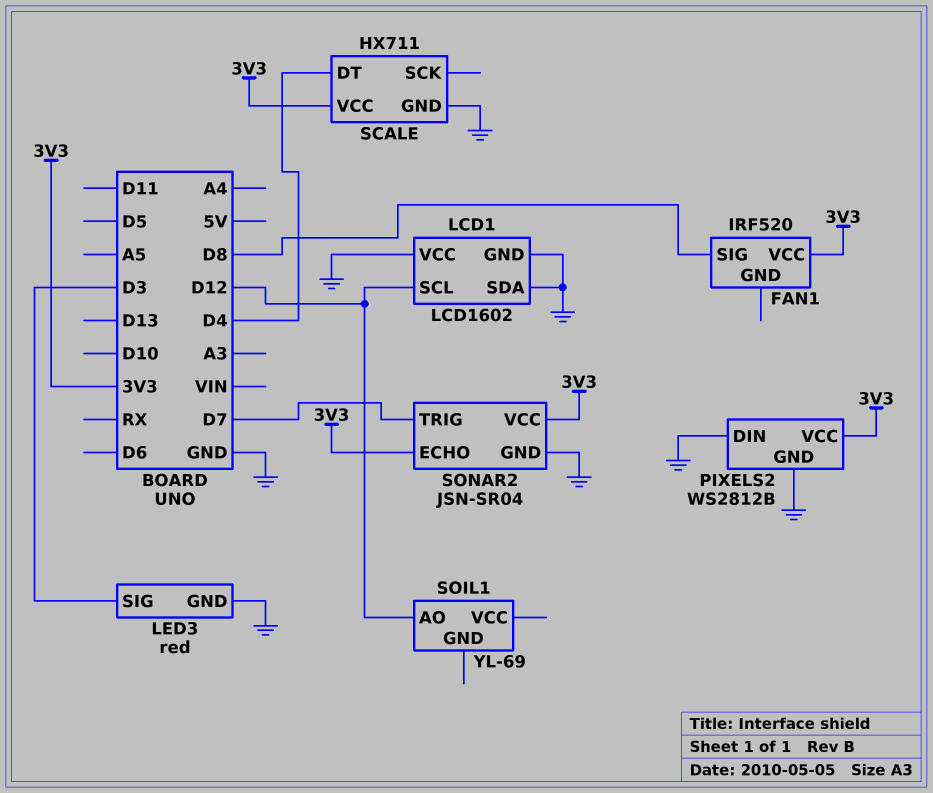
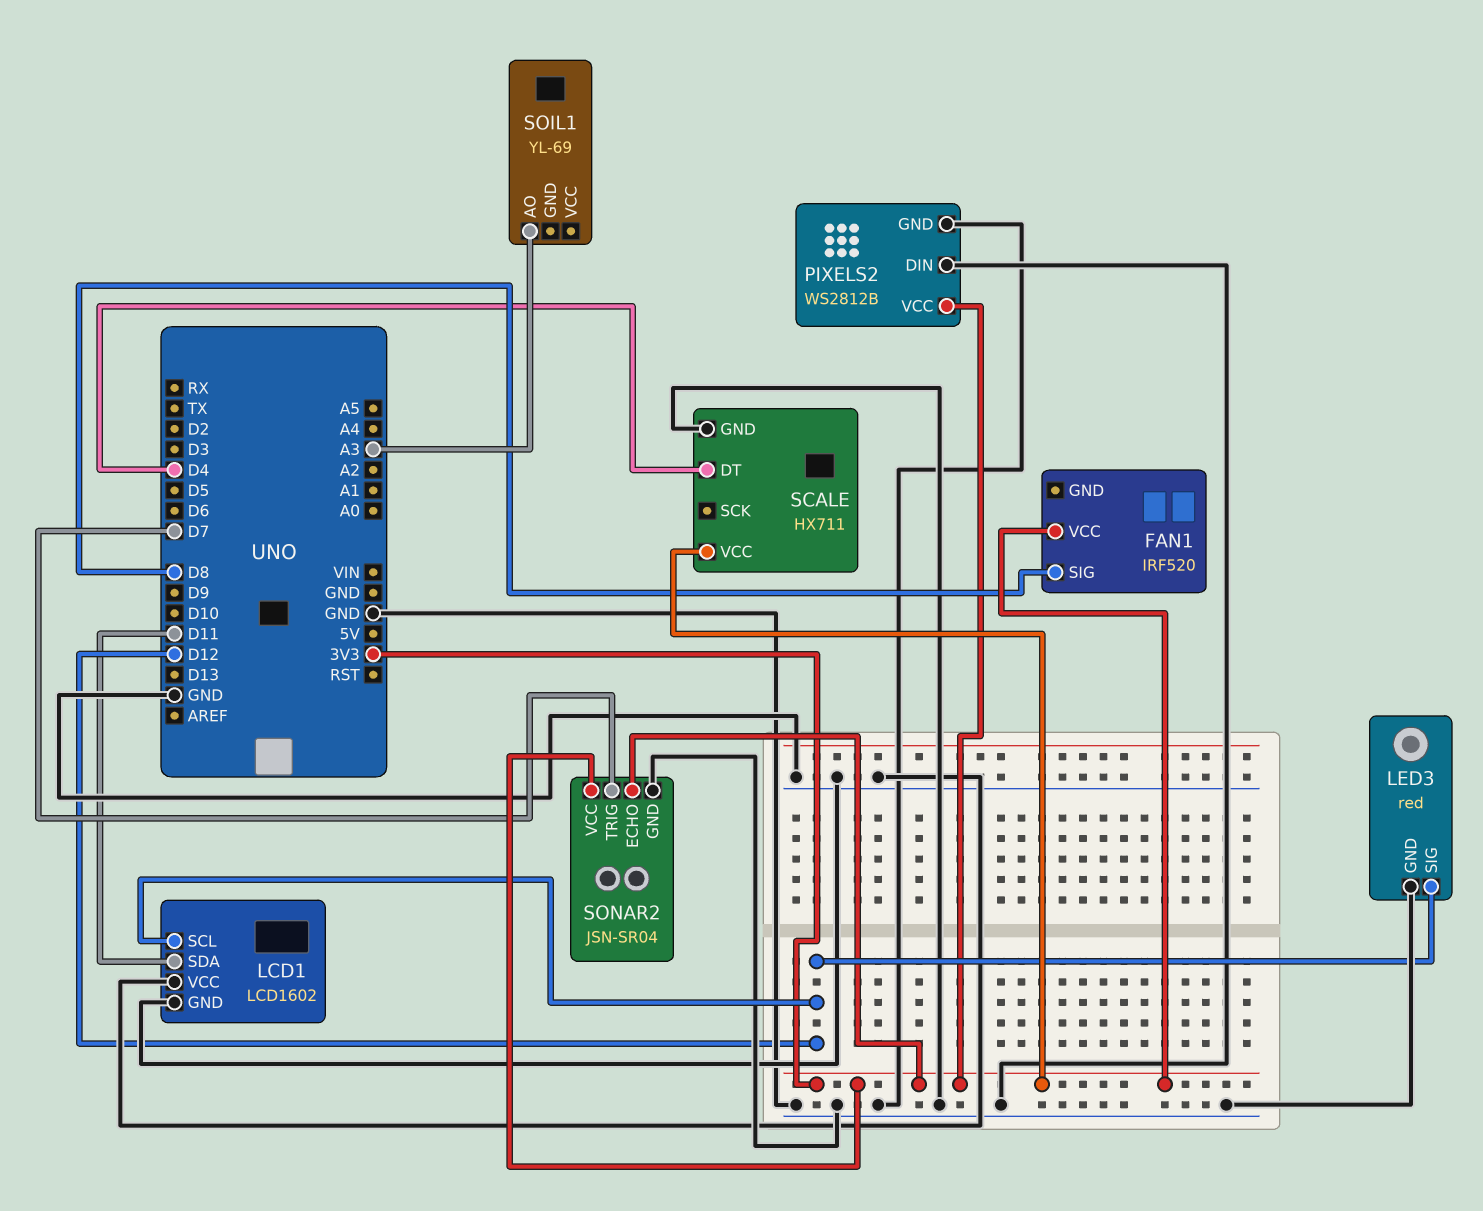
LCD1 pin SDA: GND -> D11
LED3 pin SIG: D3 -> D12
SOIL1 pin AO: D12 -> A3

